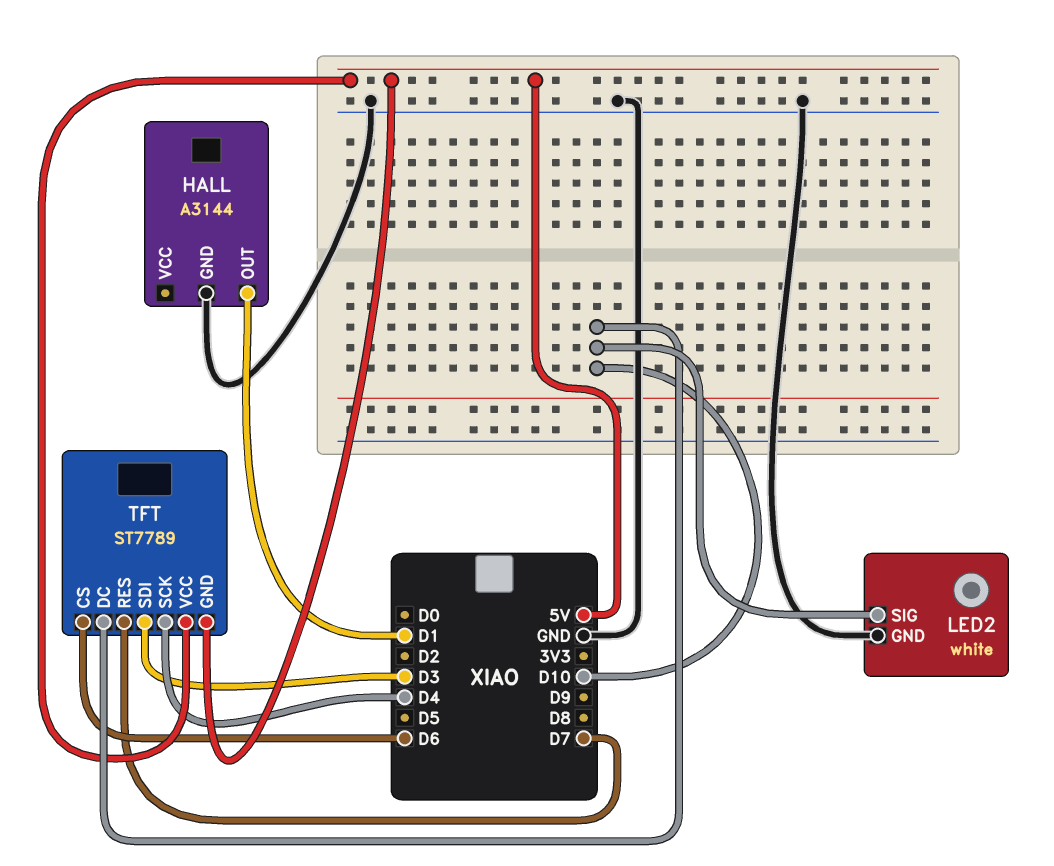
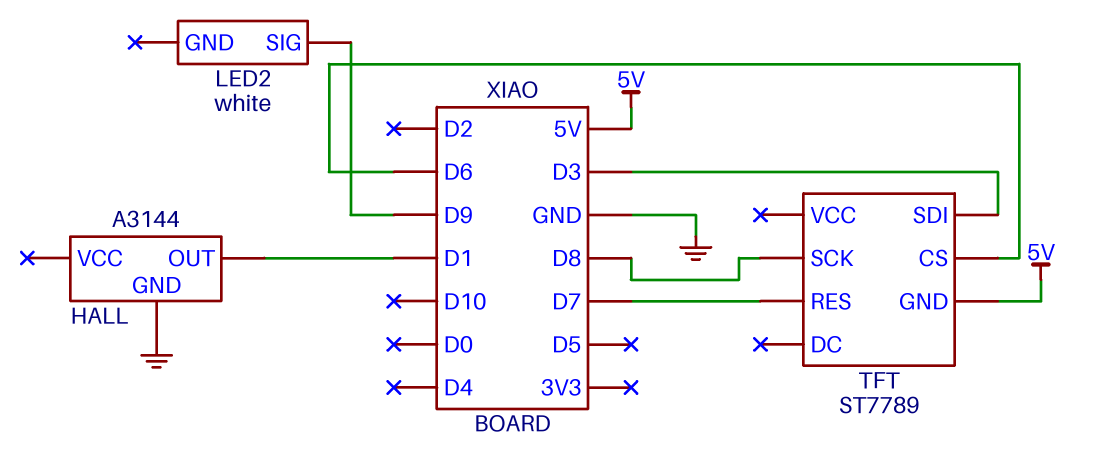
LED2 pin GND: GND -> none
LED2 pin SIG: D10 -> D9
TFT pin DC: D10 -> none
TFT pin SCK: D4 -> D8
TFT pin VCC: 5V -> none

